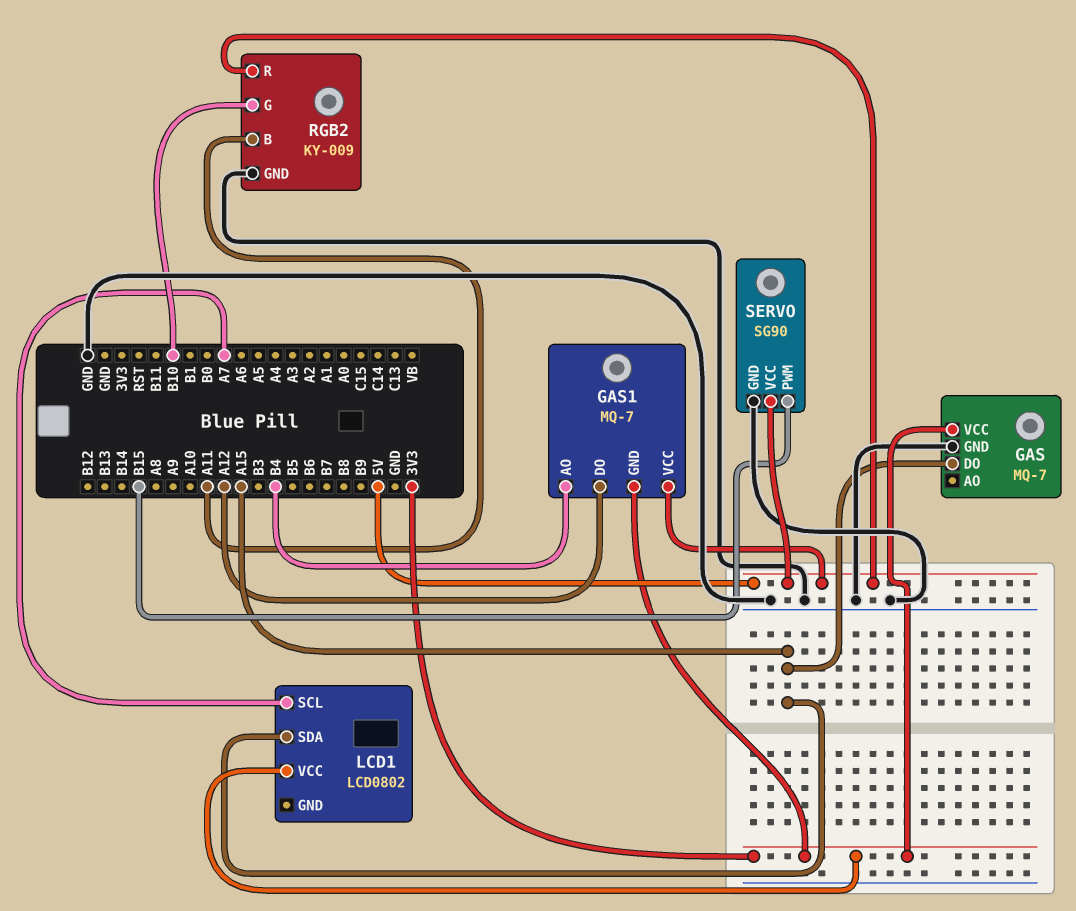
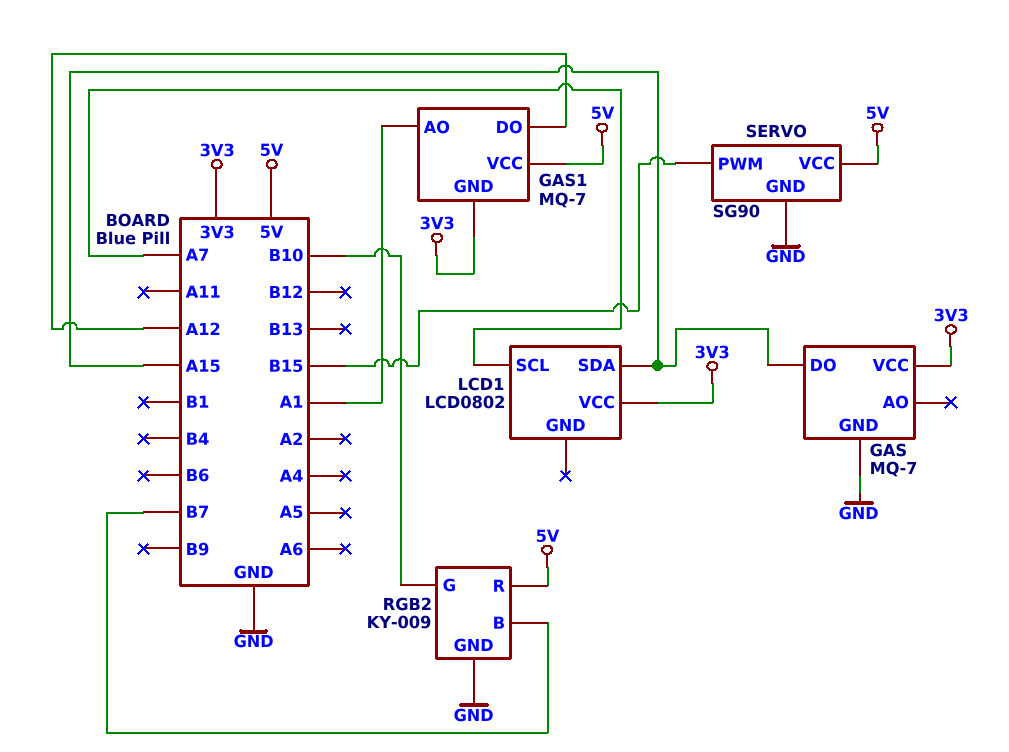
GAS1 pin AO: B4 -> A1
RGB2 pin B: A11 -> B7

